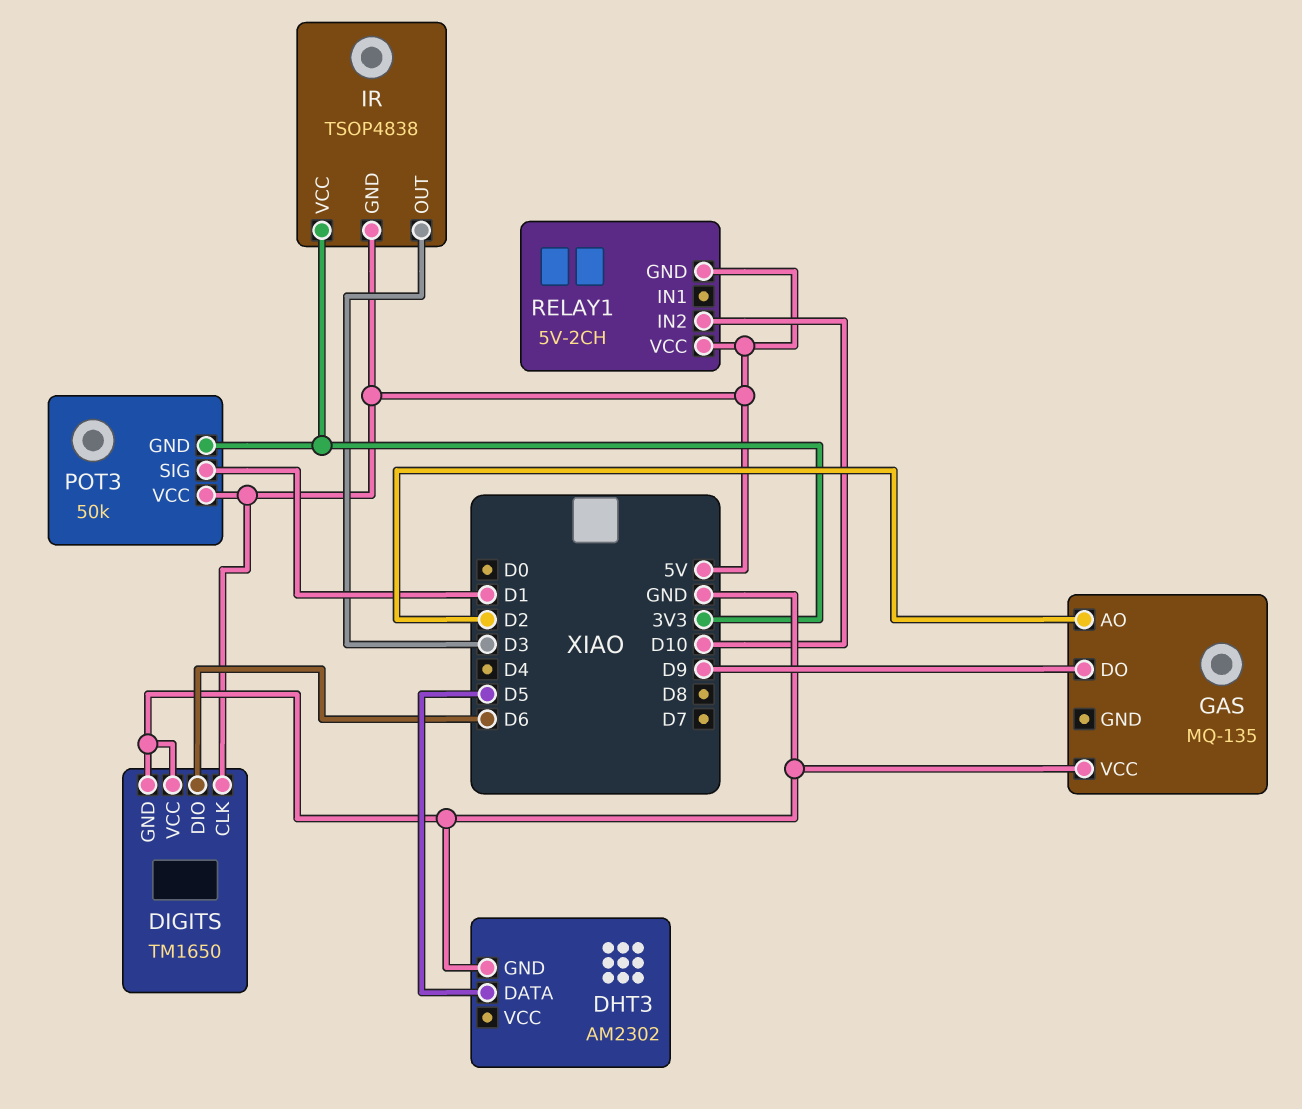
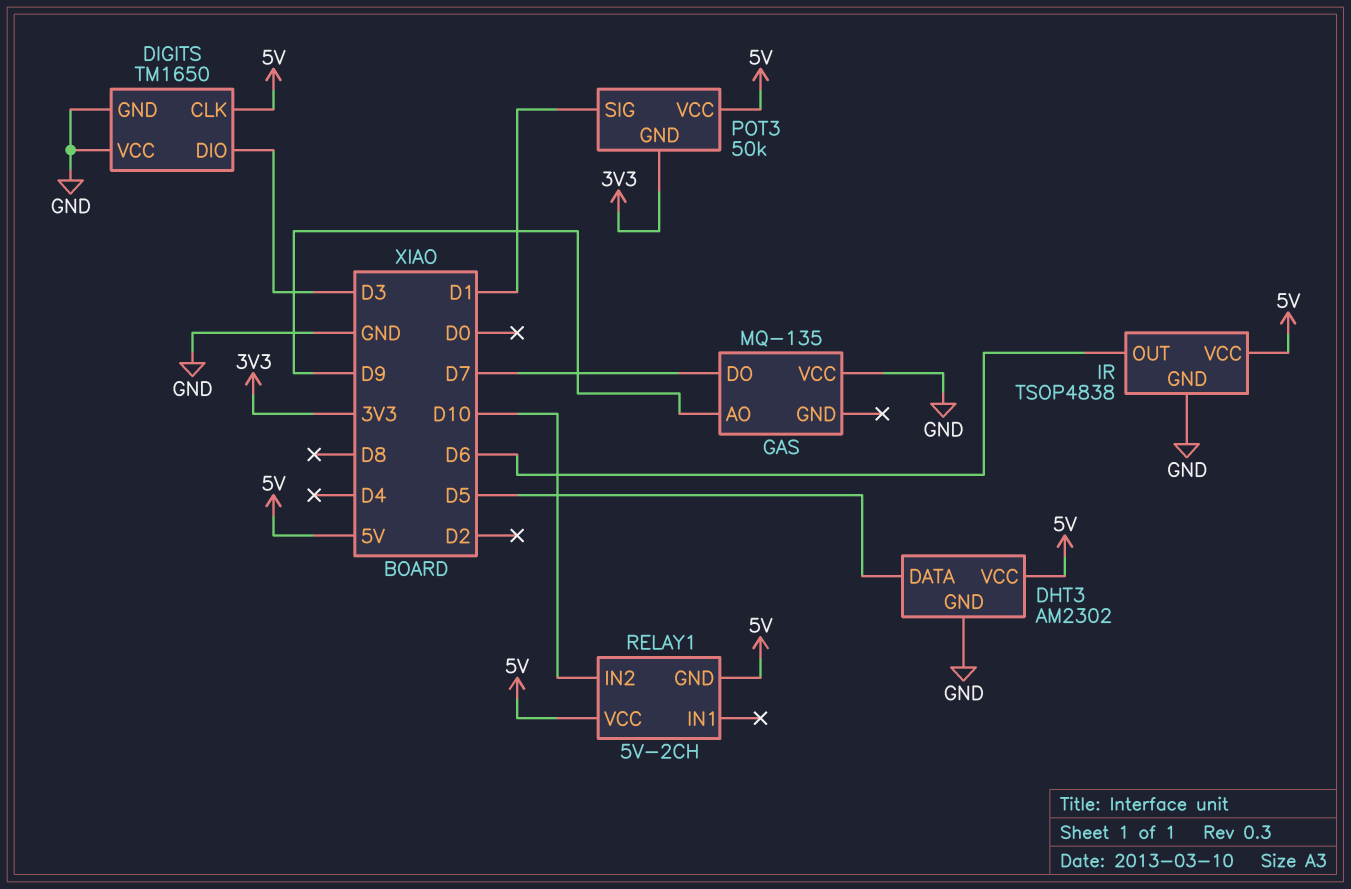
DHT3 pin VCC: none -> 5V
DIGITS pin DIO: D6 -> D3
GAS pin AO: D2 -> D9
GAS pin DO: D9 -> D7
IR pin GND: 5V -> GND
IR pin OUT: D3 -> D6
IR pin VCC: 3V3 -> 5V

